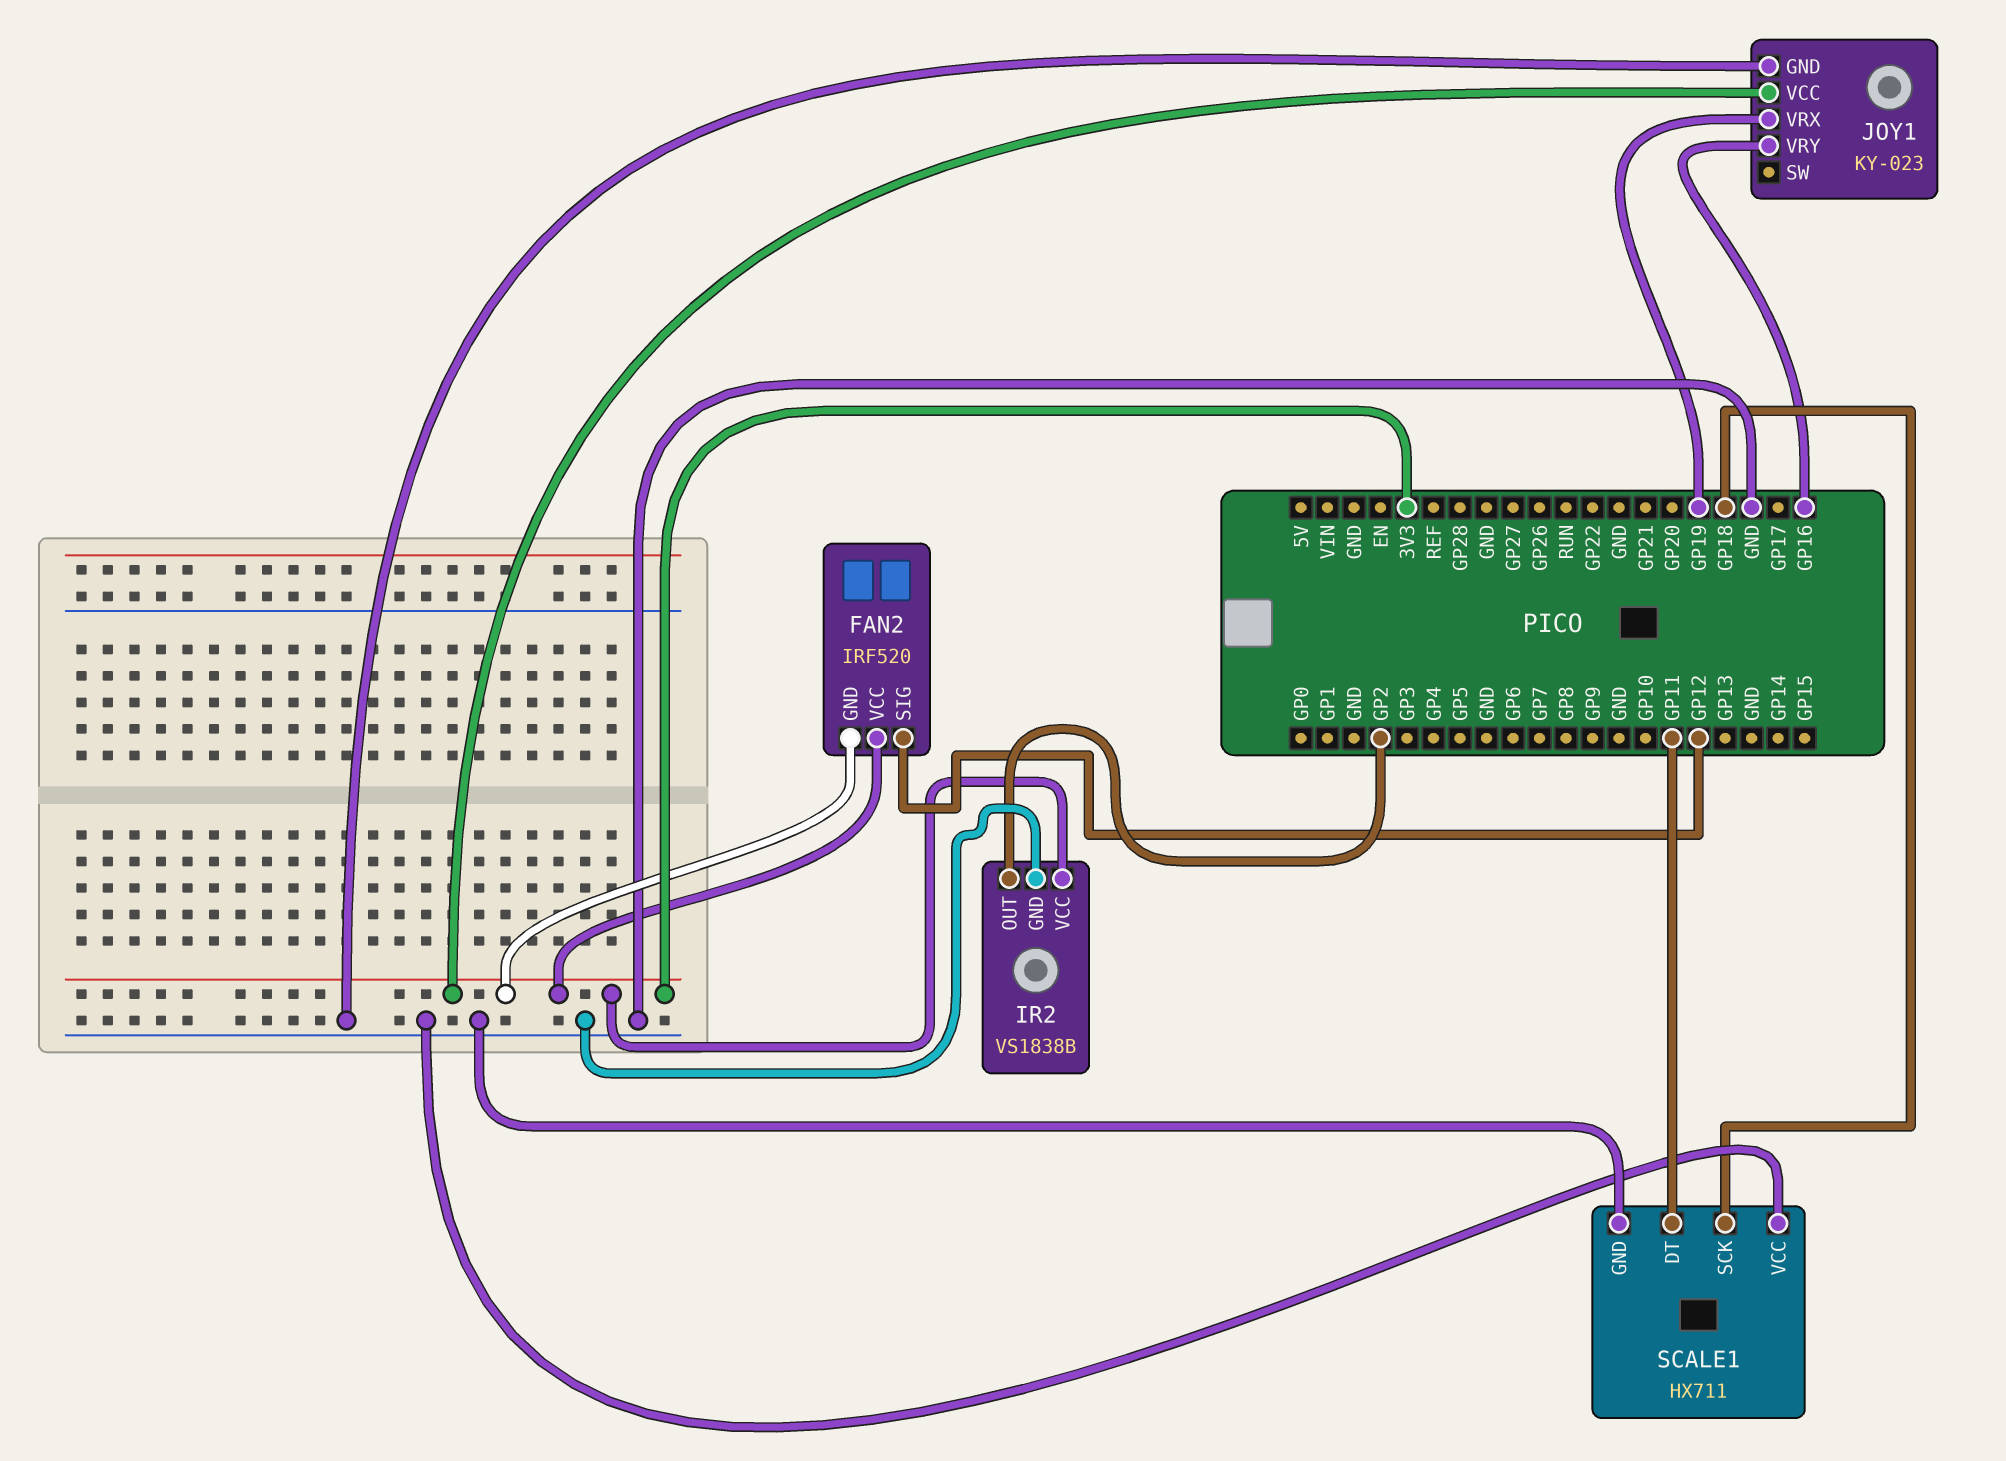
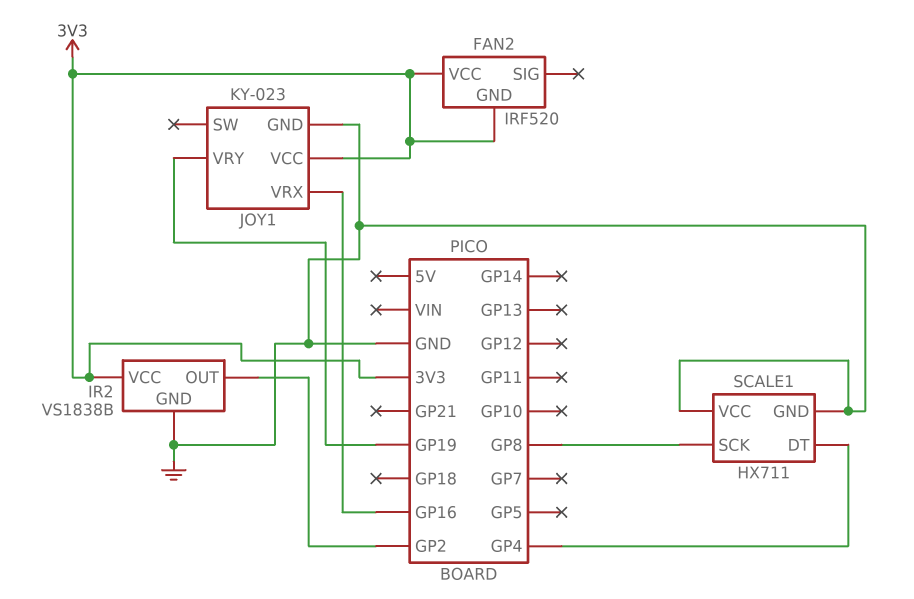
FAN2 pin SIG: GP12 -> none
JOY1 pin VRX: GP19 -> GP16
JOY1 pin VRY: GP16 -> GP19
SCALE1 pin DT: GP11 -> GP4
SCALE1 pin SCK: GP18 -> GP8

